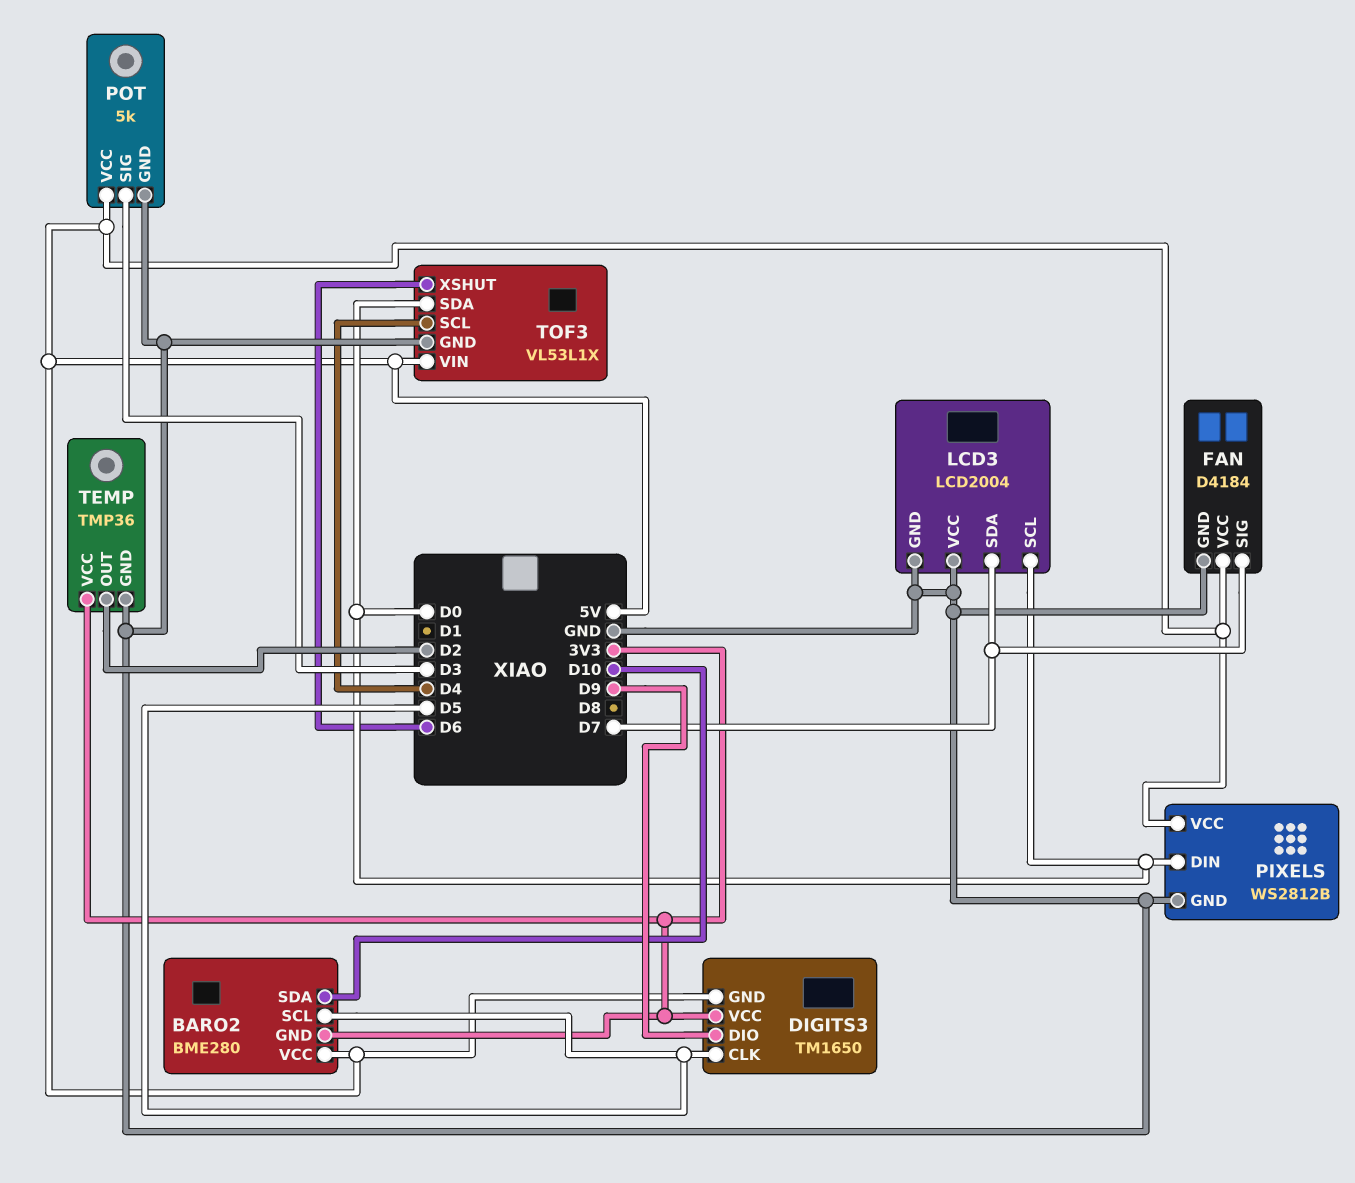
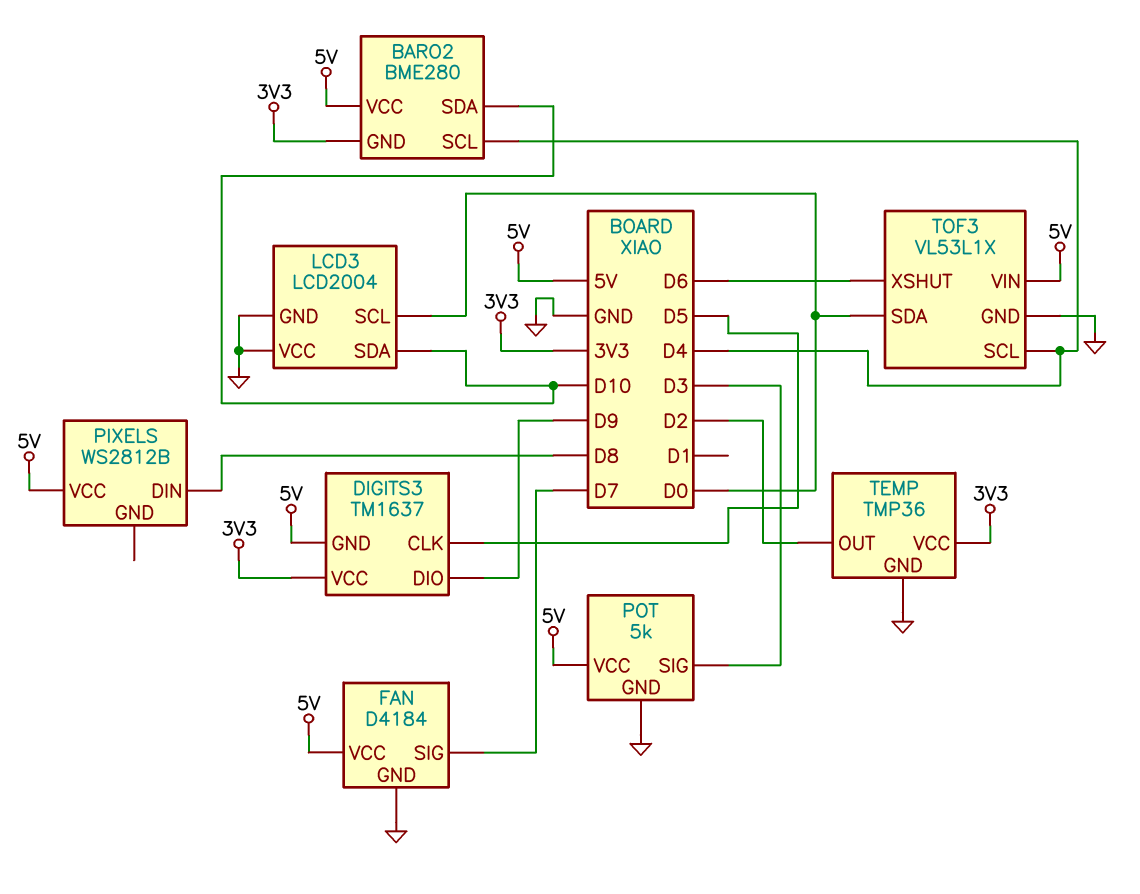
BARO2 pin SCL: D5 -> D4
DIGITS3: TM1650 -> TM1637
LCD3 pin SDA: D7 -> D10
PIXELS pin DIN: D0 -> D8
PIXELS pin GND: GND -> none

